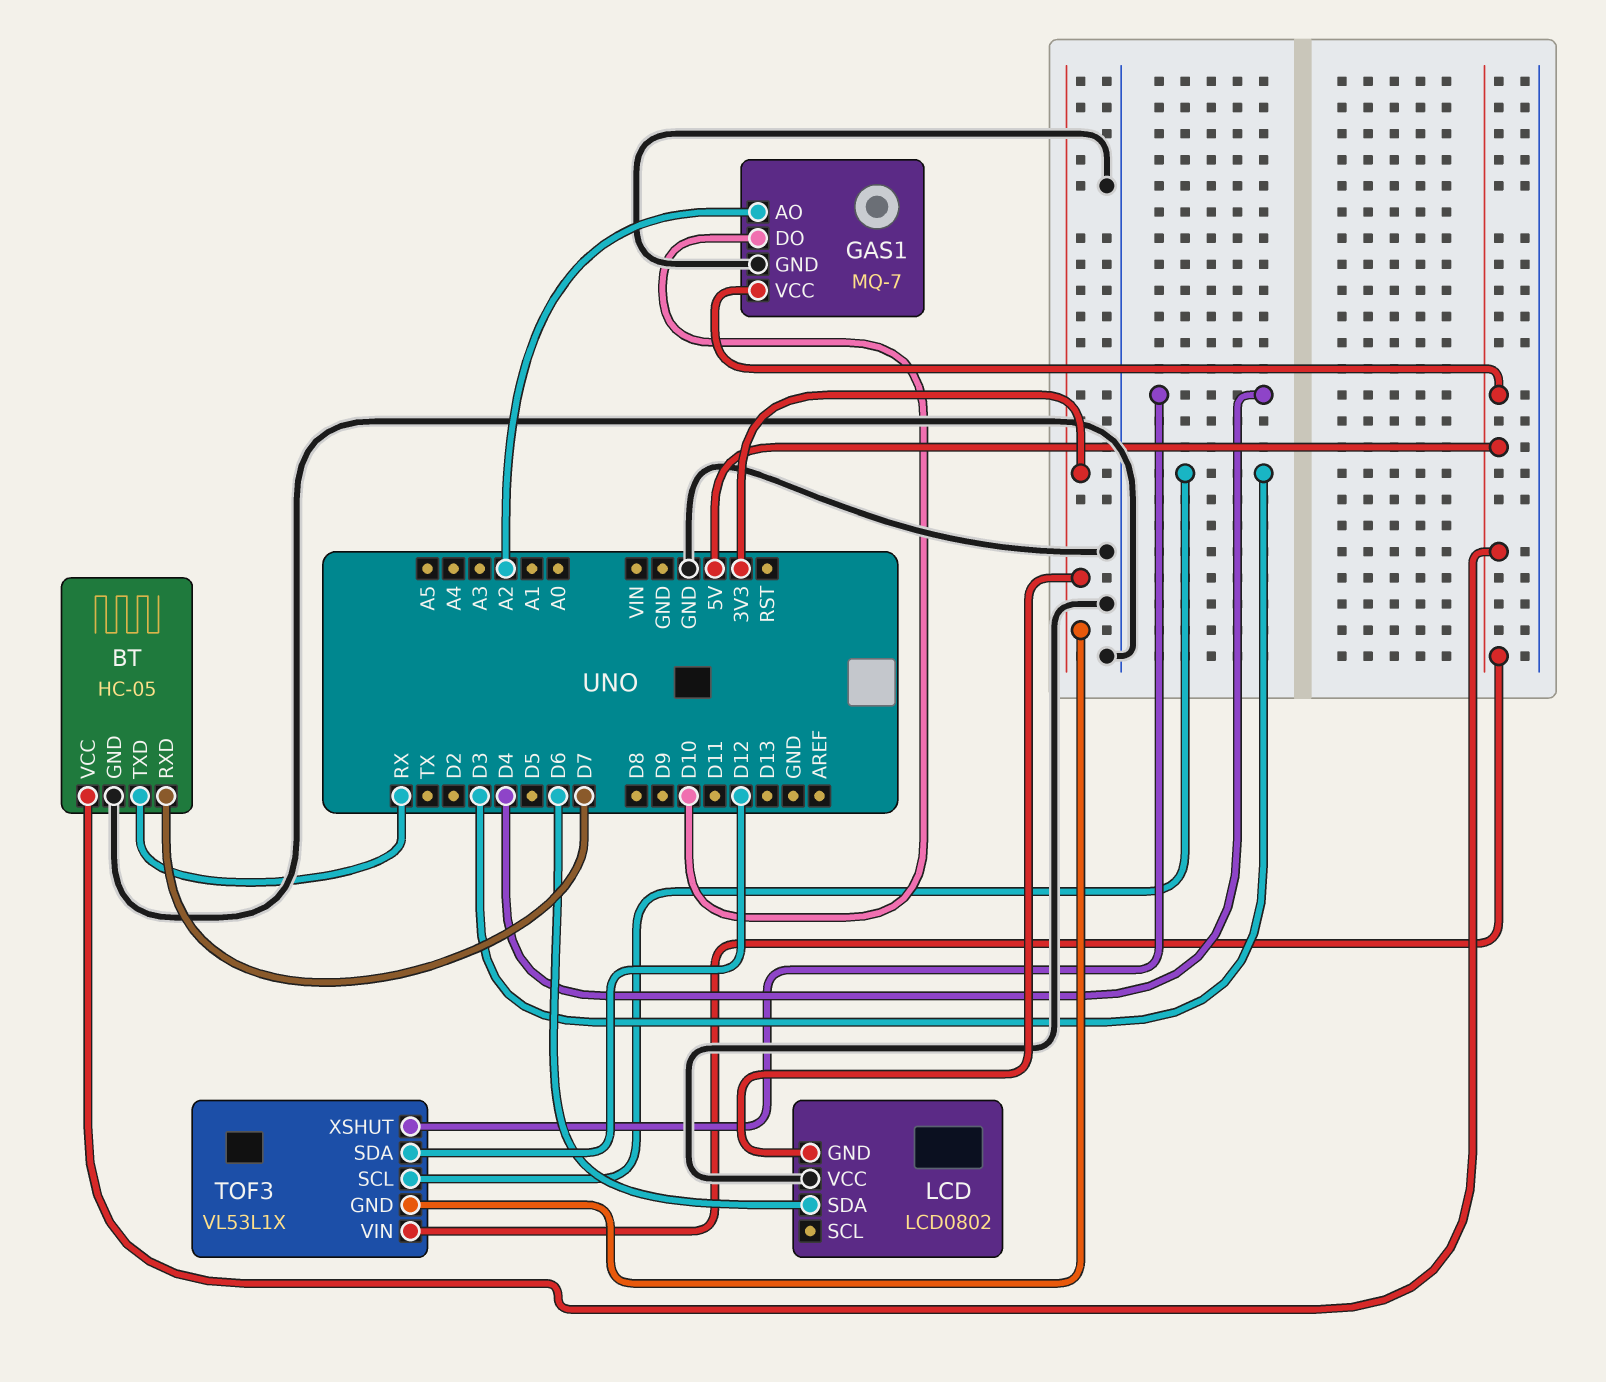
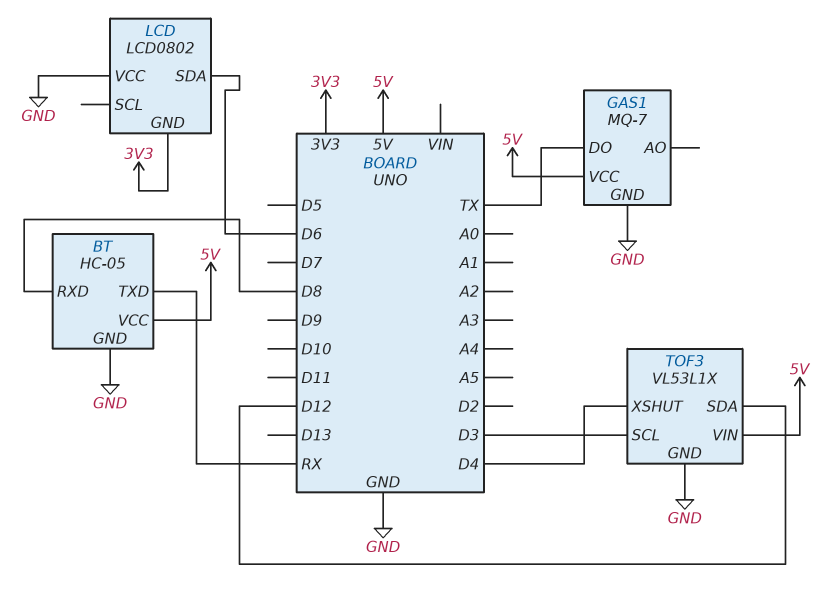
BT pin RXD: D7 -> D8
GAS1 pin AO: A2 -> none
GAS1 pin DO: D10 -> TX
TOF3 pin GND: 3V3 -> GND

